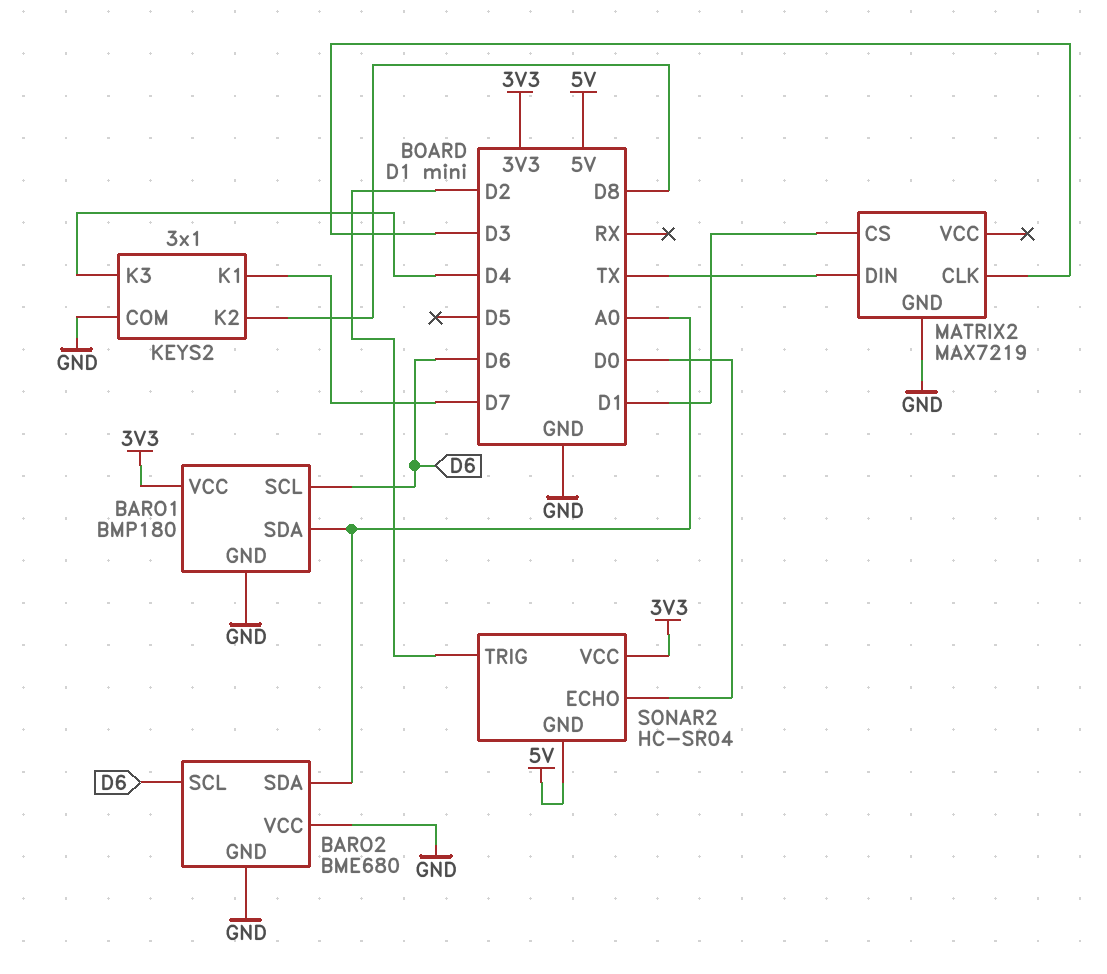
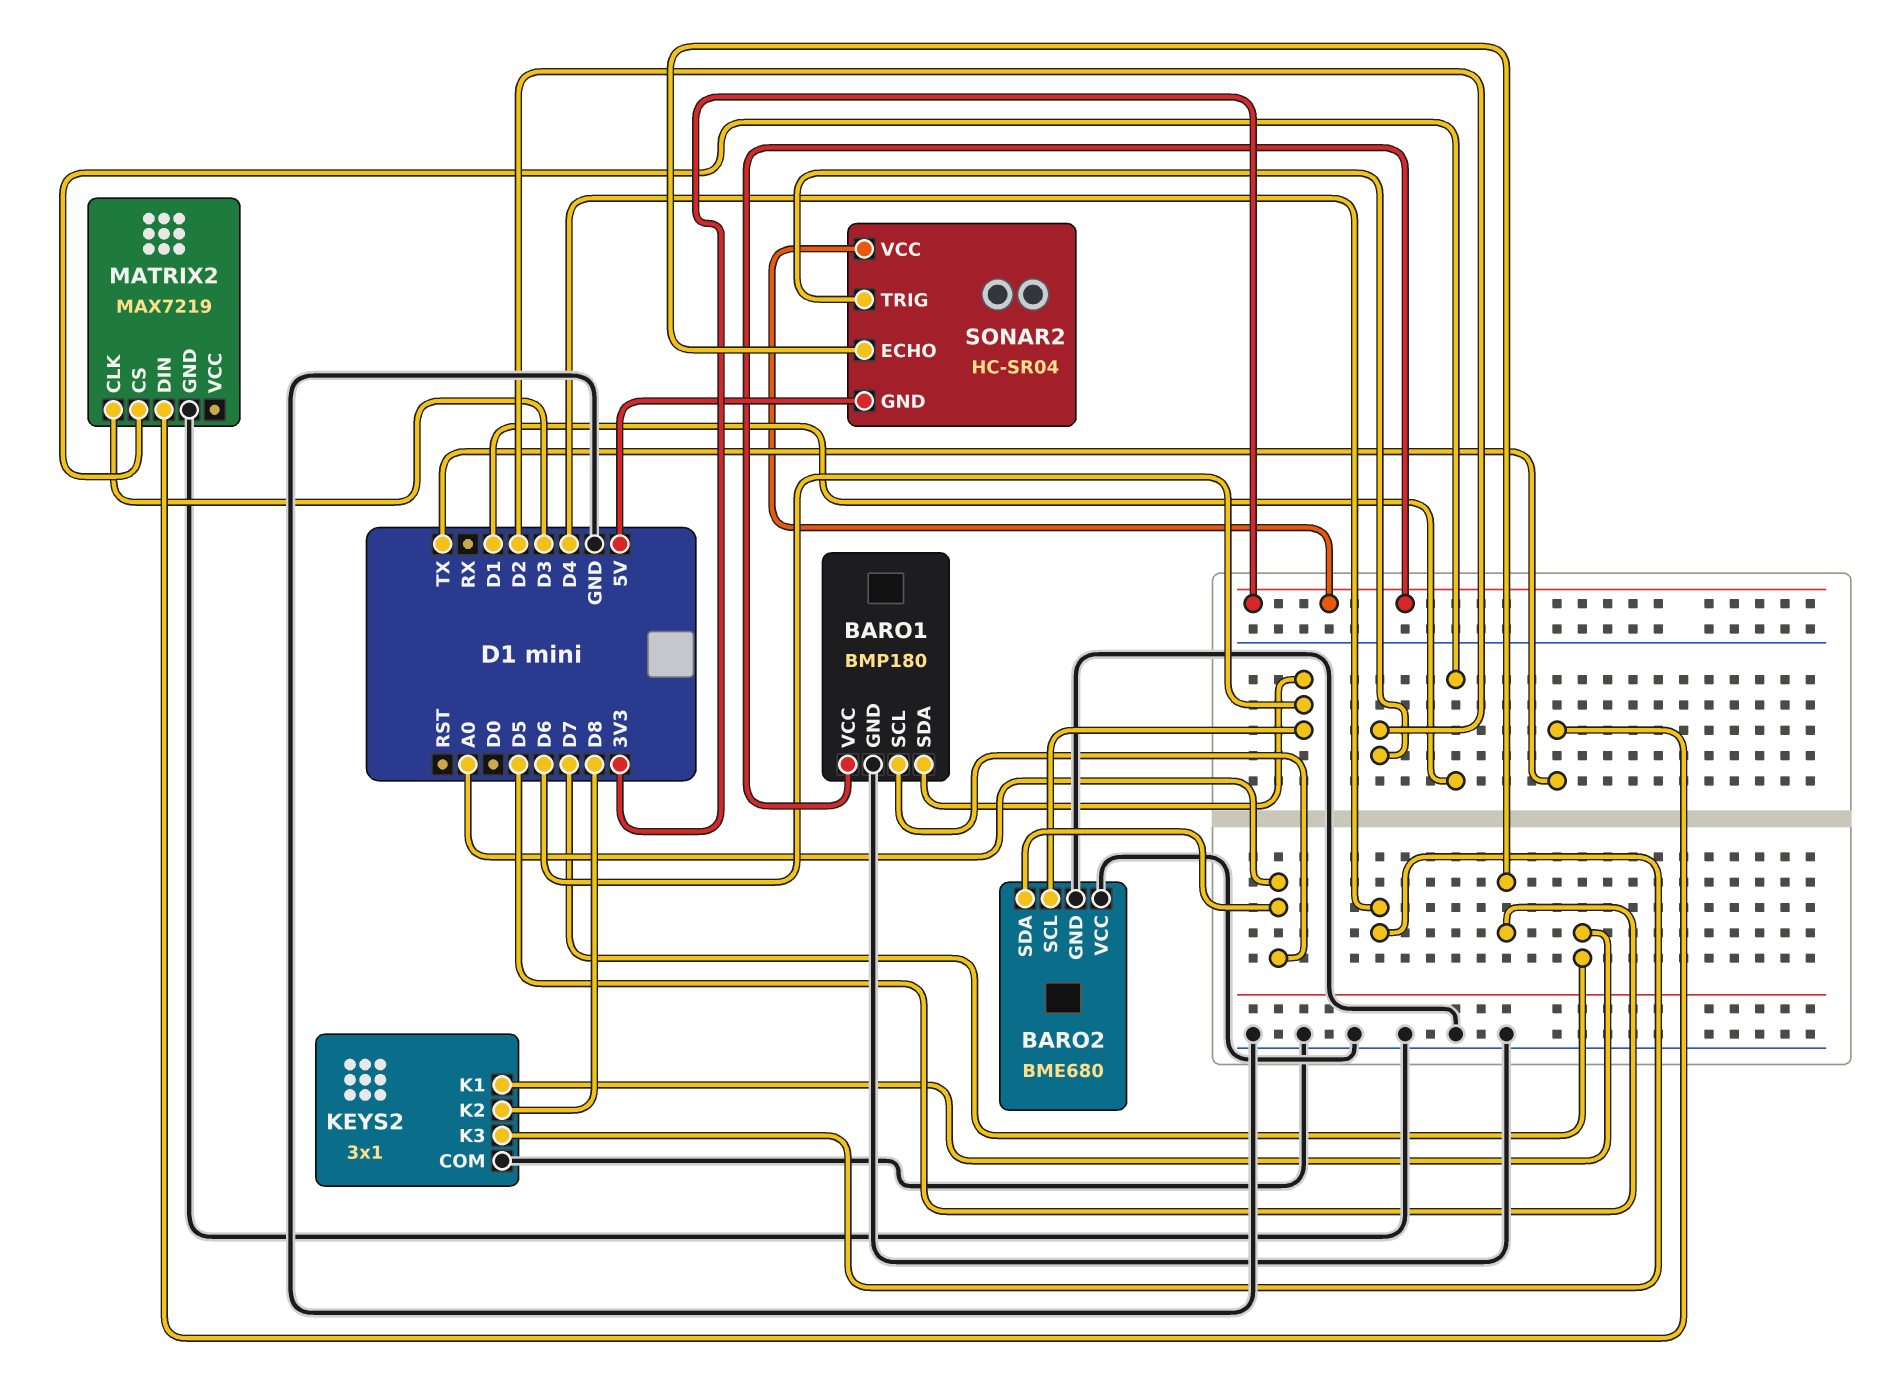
BARO1 pin SCL: D6 -> A0
BARO1 pin SDA: A0 -> D6
SONAR2 pin ECHO: D0 -> D5

